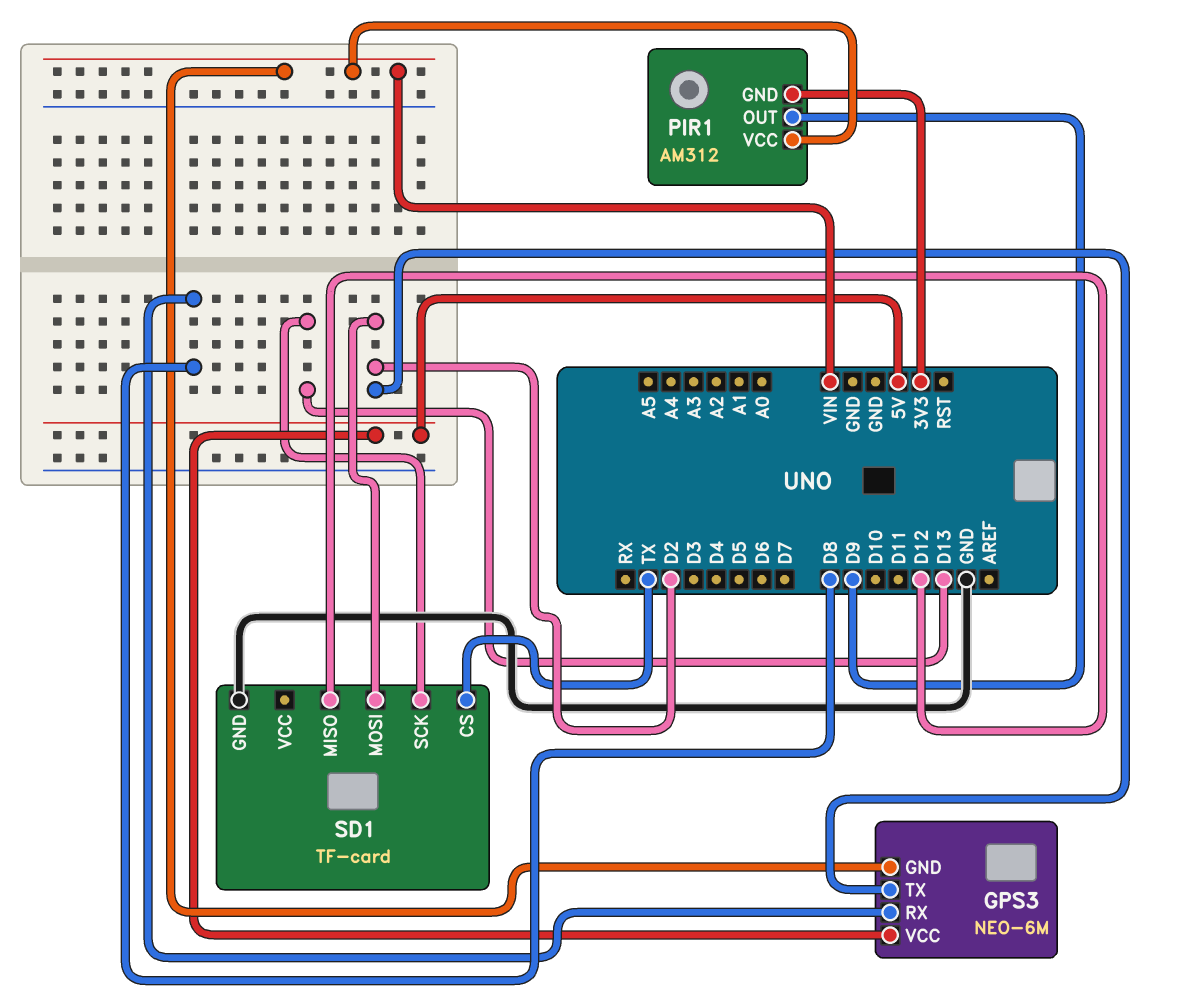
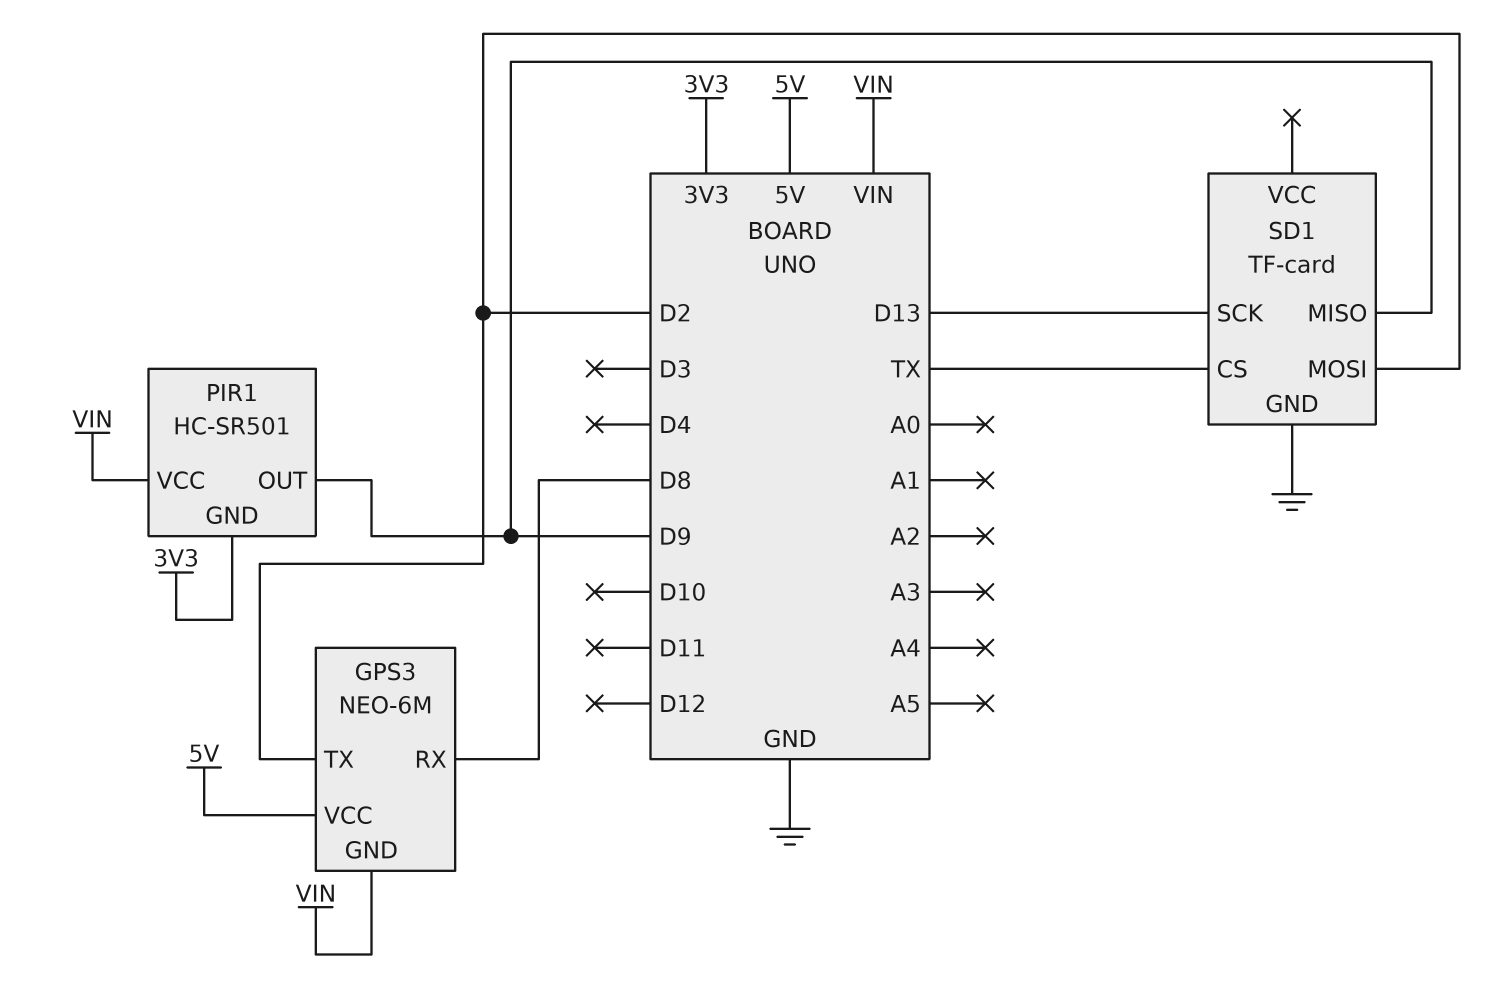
PIR1: AM312 -> HC-SR501
SD1 pin MISO: D12 -> D9

